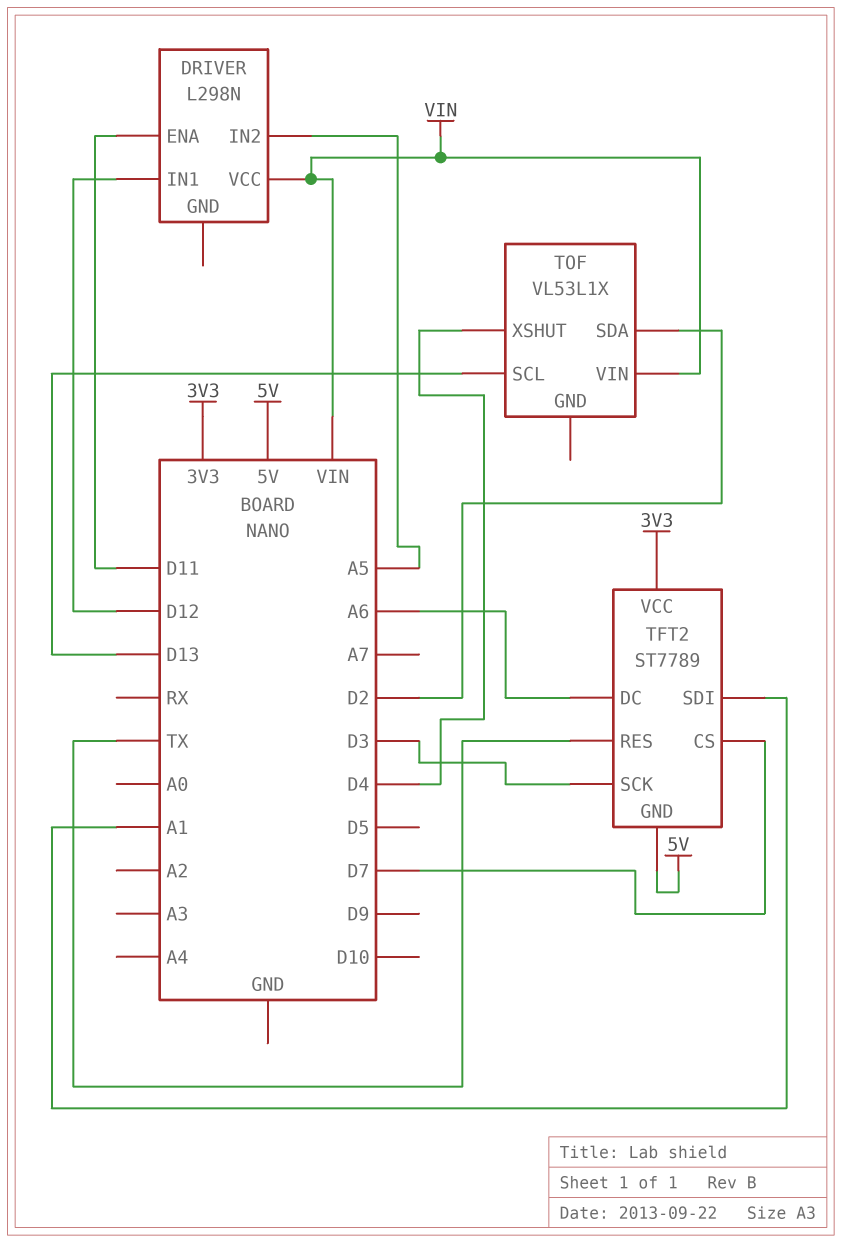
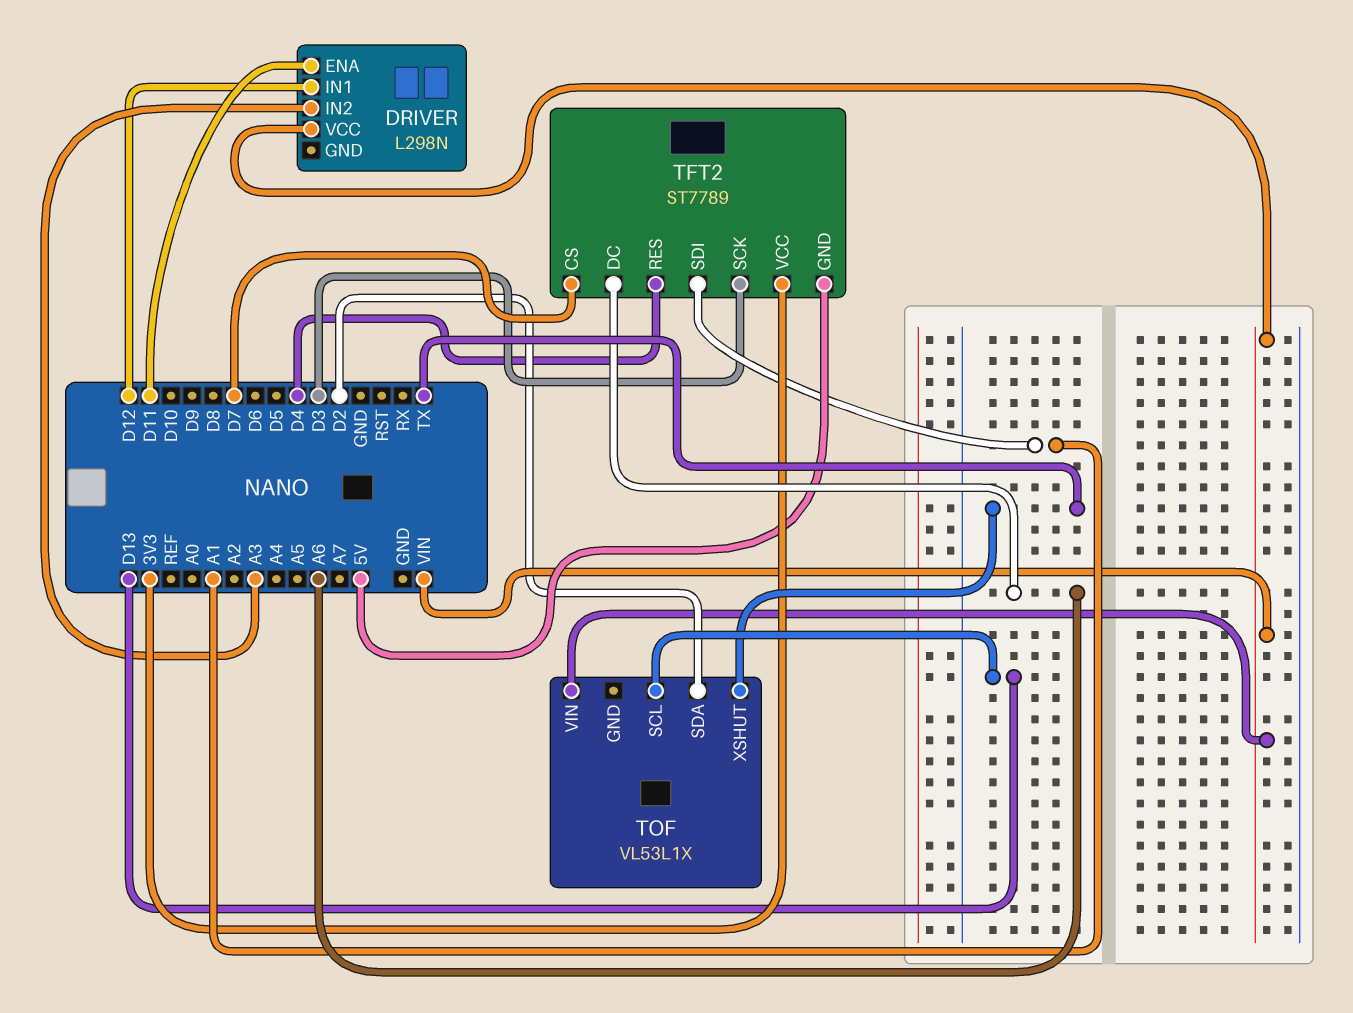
DRIVER pin IN2: A5 -> A3
TFT2 pin RES: TX -> D4
TOF pin XSHUT: D4 -> TX

